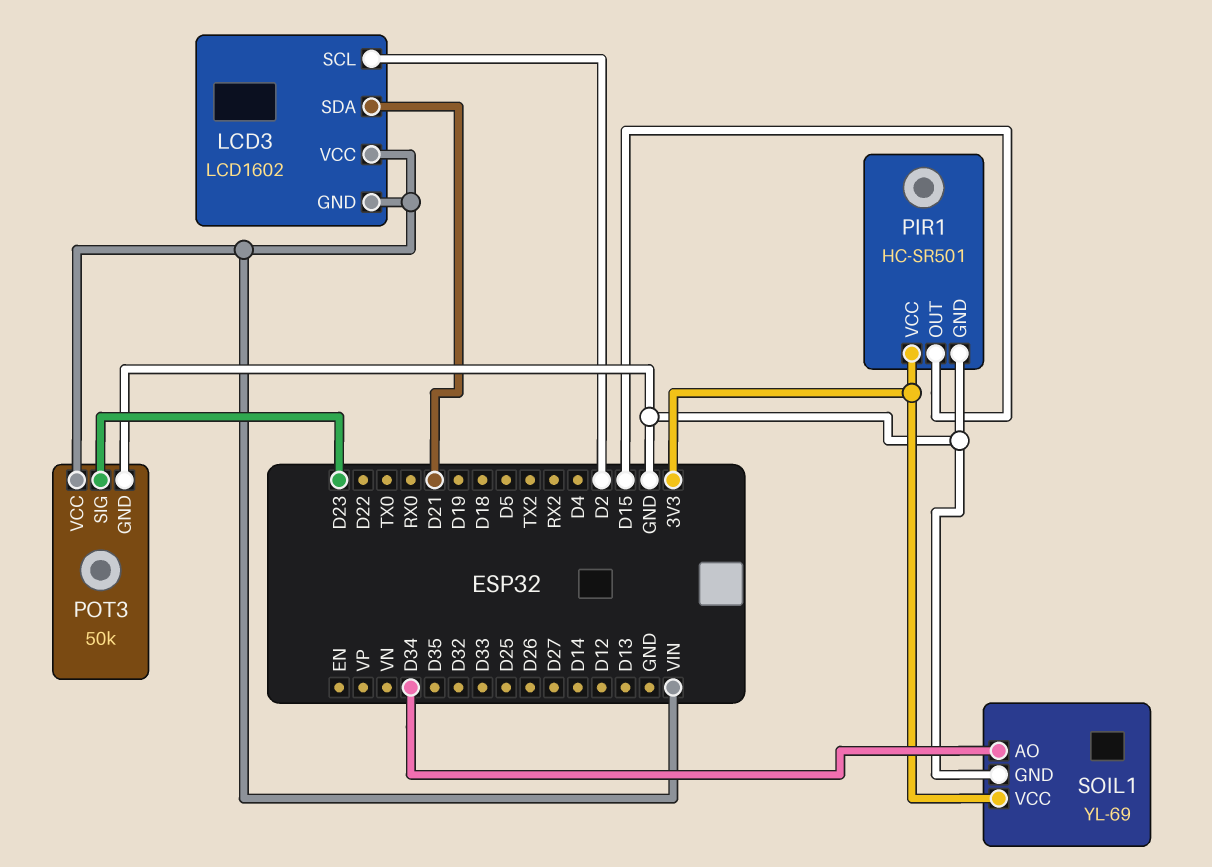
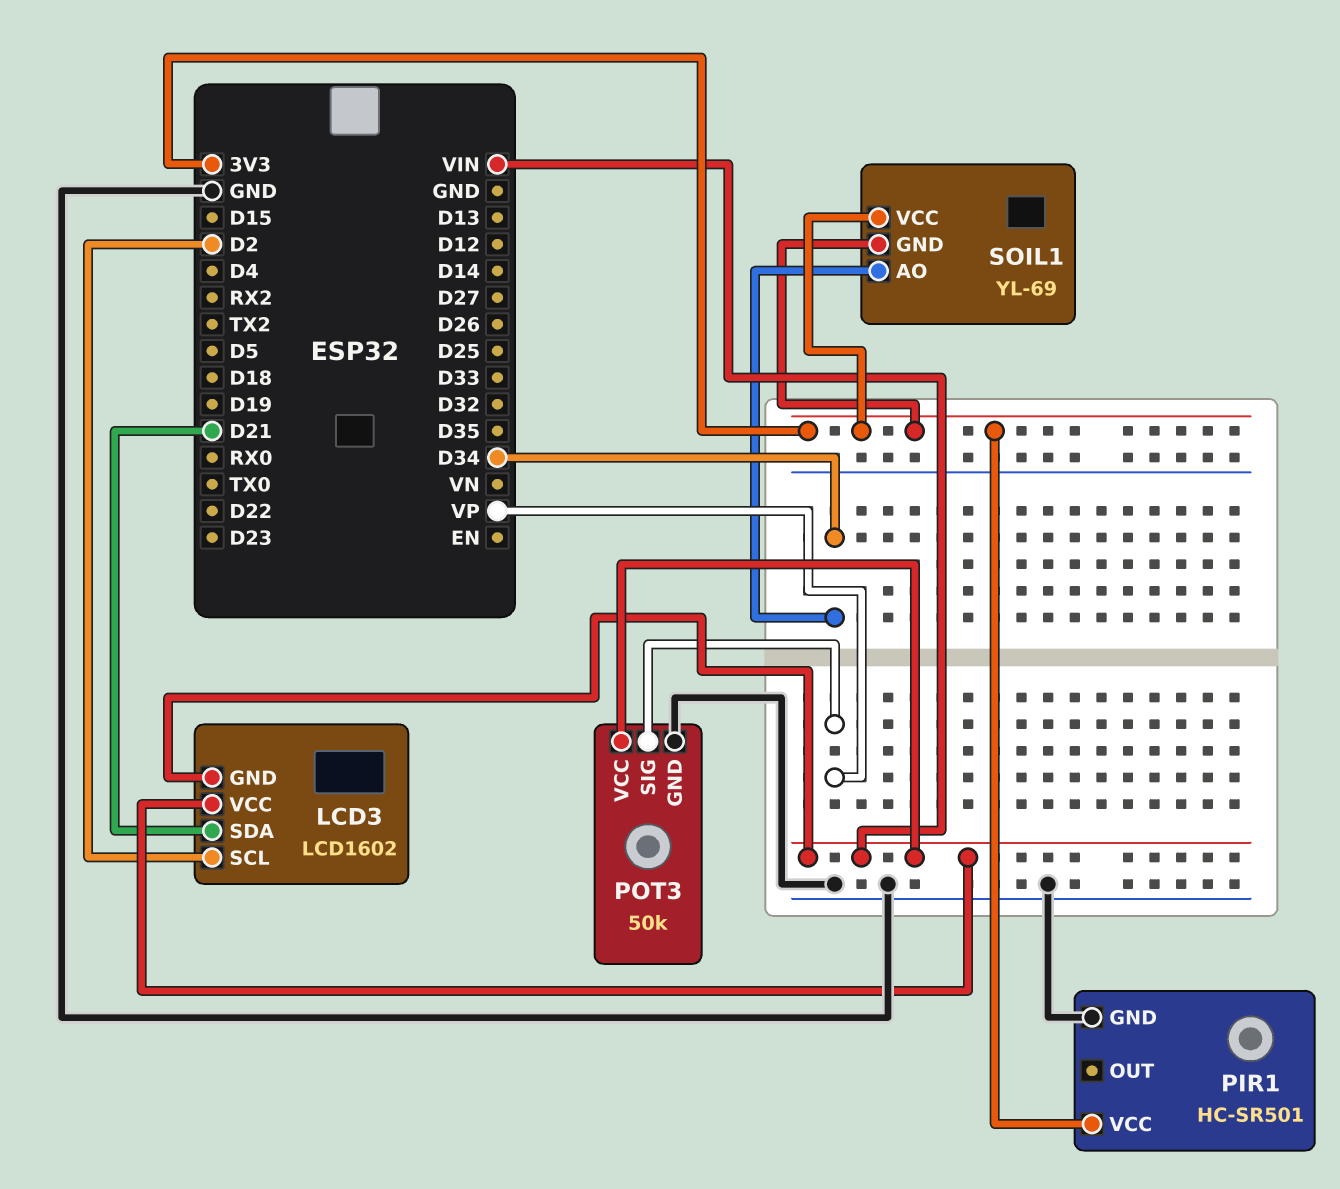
PIR1 pin OUT: D15 -> none
POT3 pin SIG: D23 -> VP
SOIL1 pin GND: GND -> 3V3

